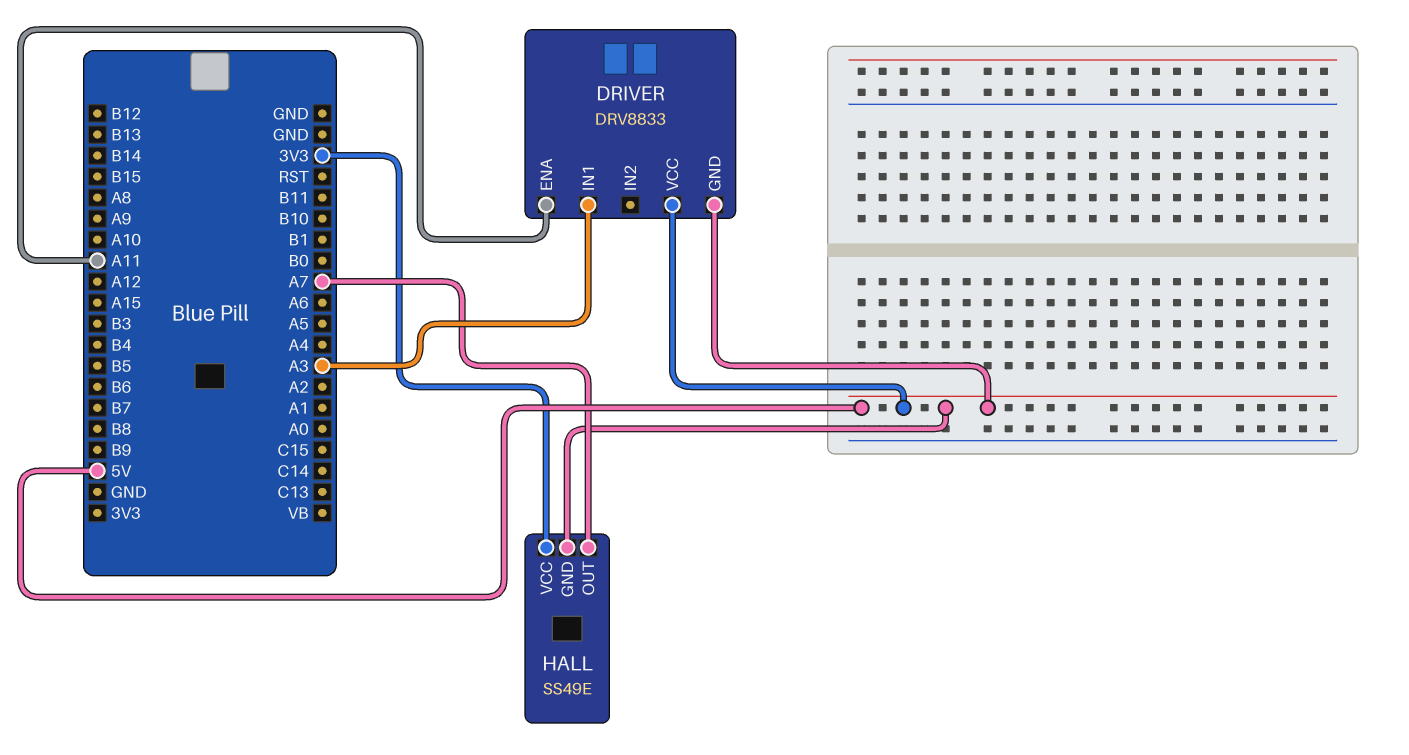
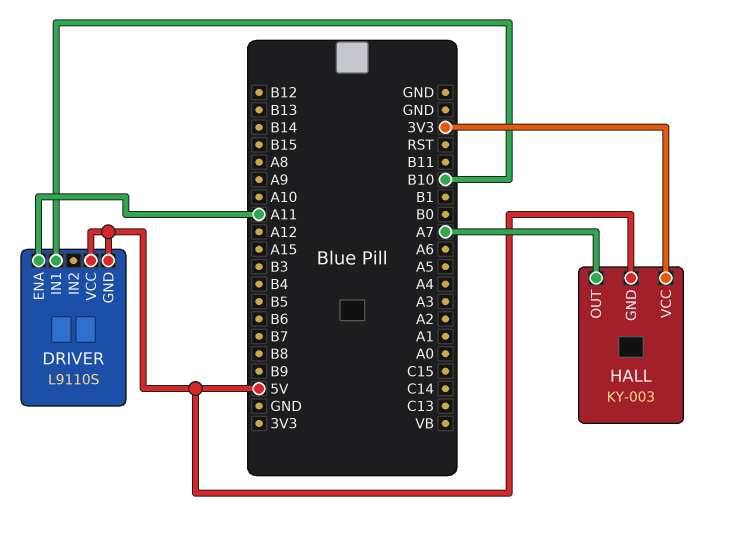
DRIVER: DRV8833 -> L9110S
DRIVER pin IN1: A3 -> B10
HALL: SS49E -> KY-003

